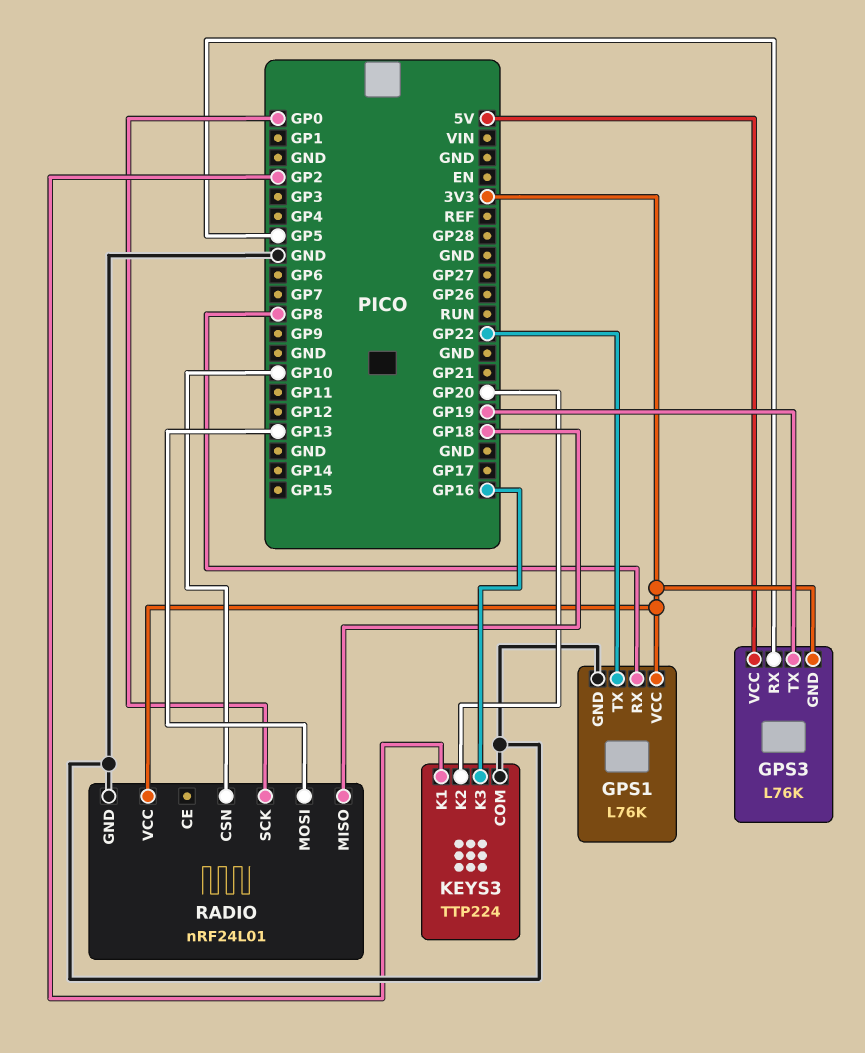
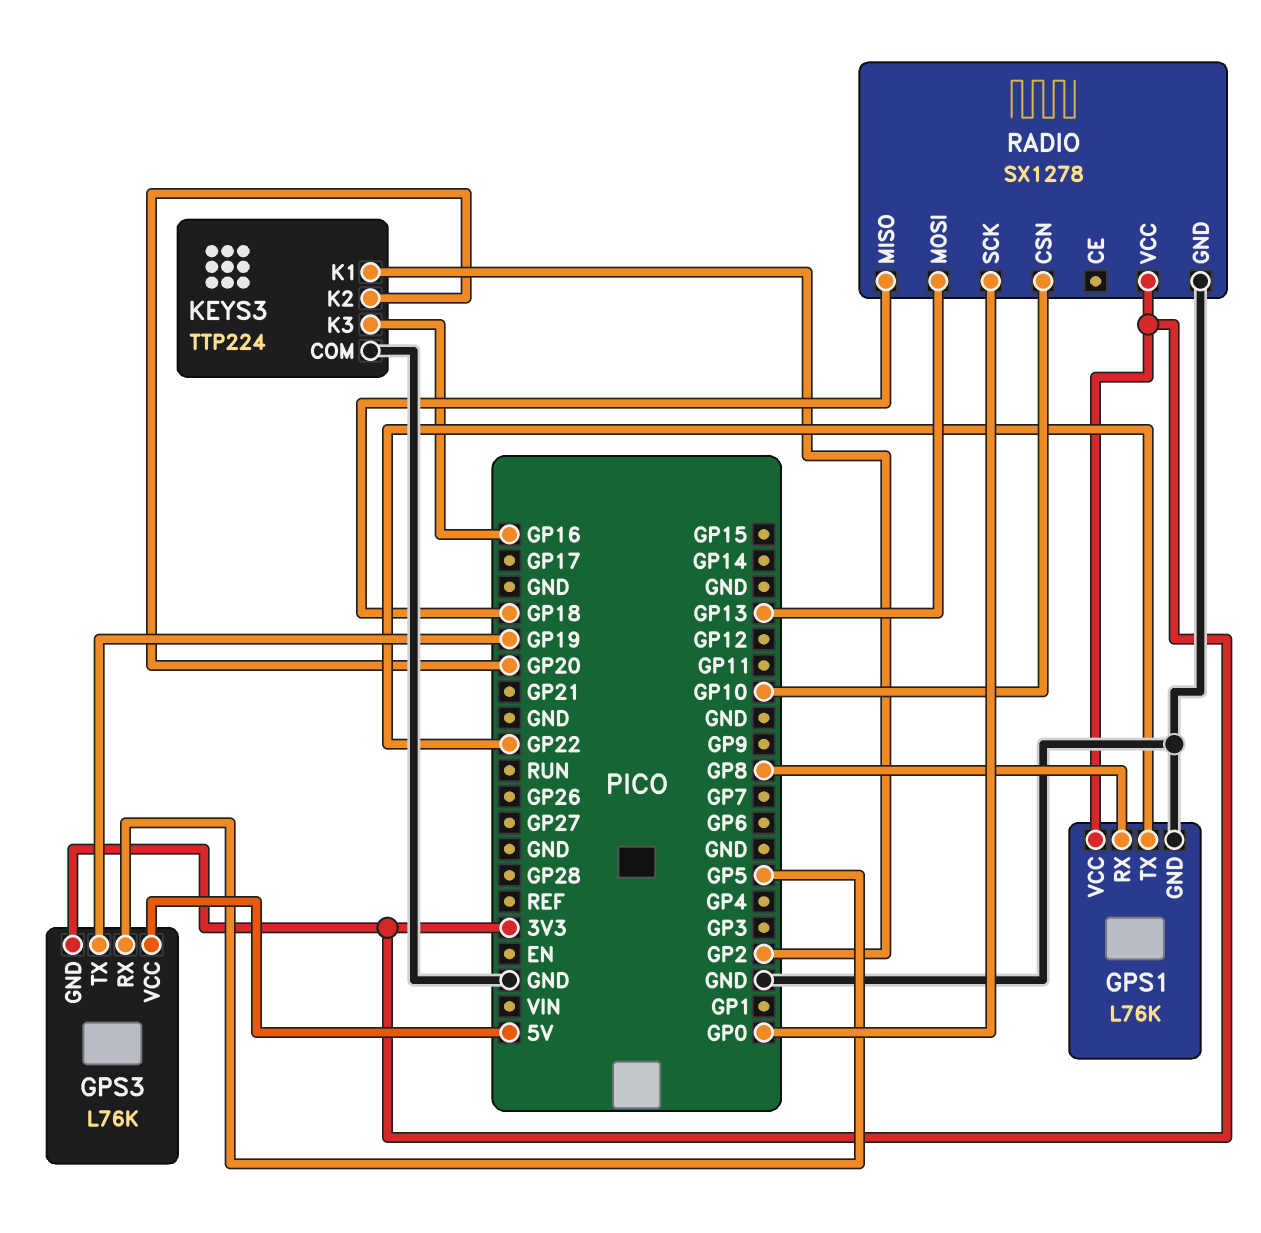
RADIO: nRF24L01 -> SX1278

